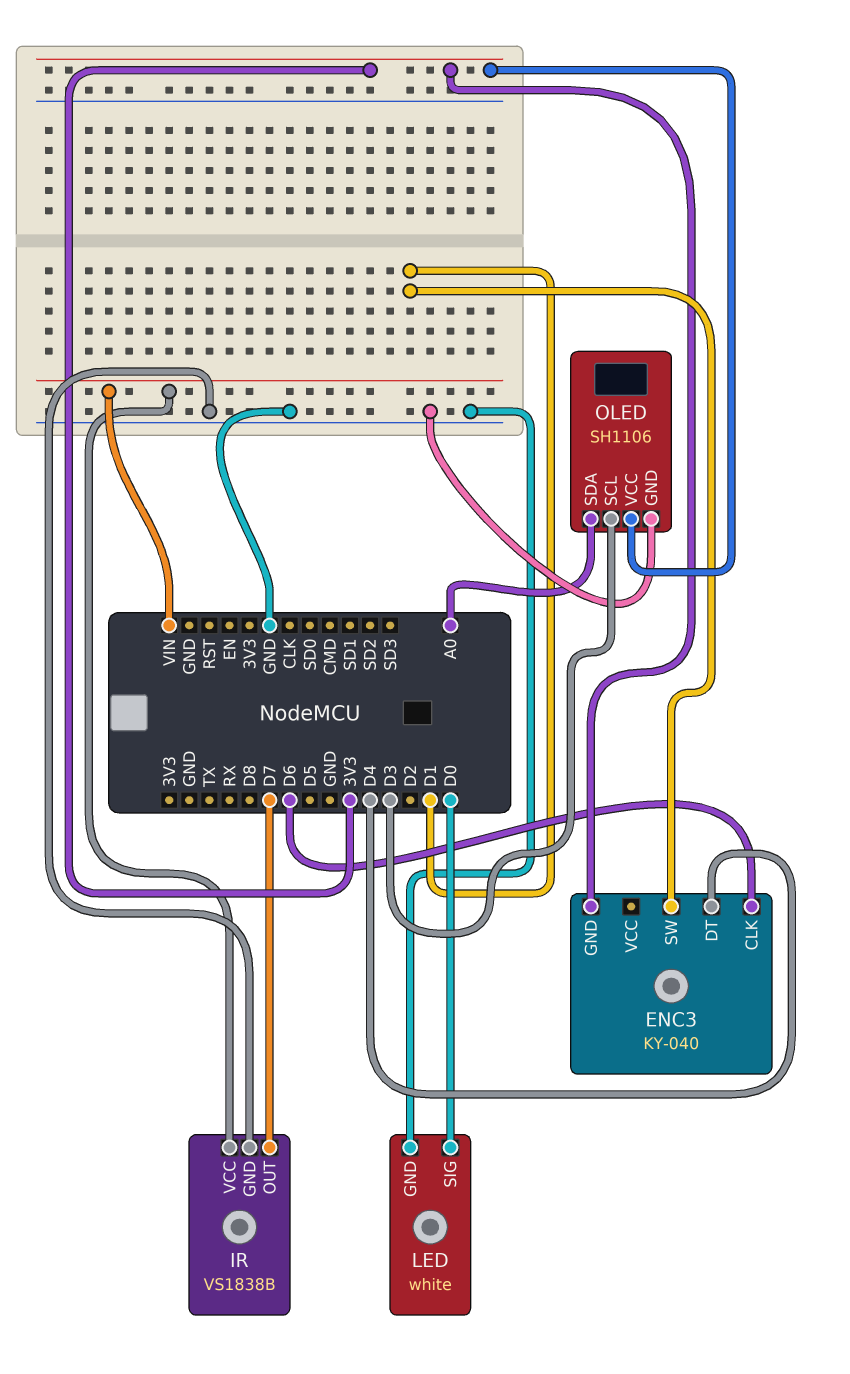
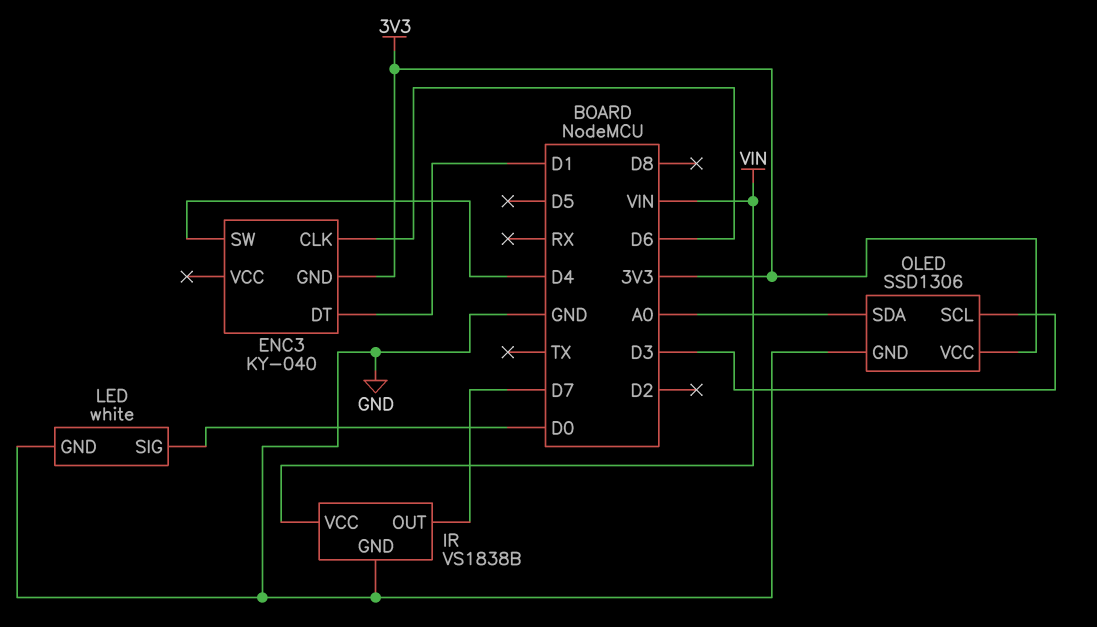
ENC3 pin DT: D4 -> D1
ENC3 pin SW: D1 -> D4
OLED: SH1106 -> SSD1306

